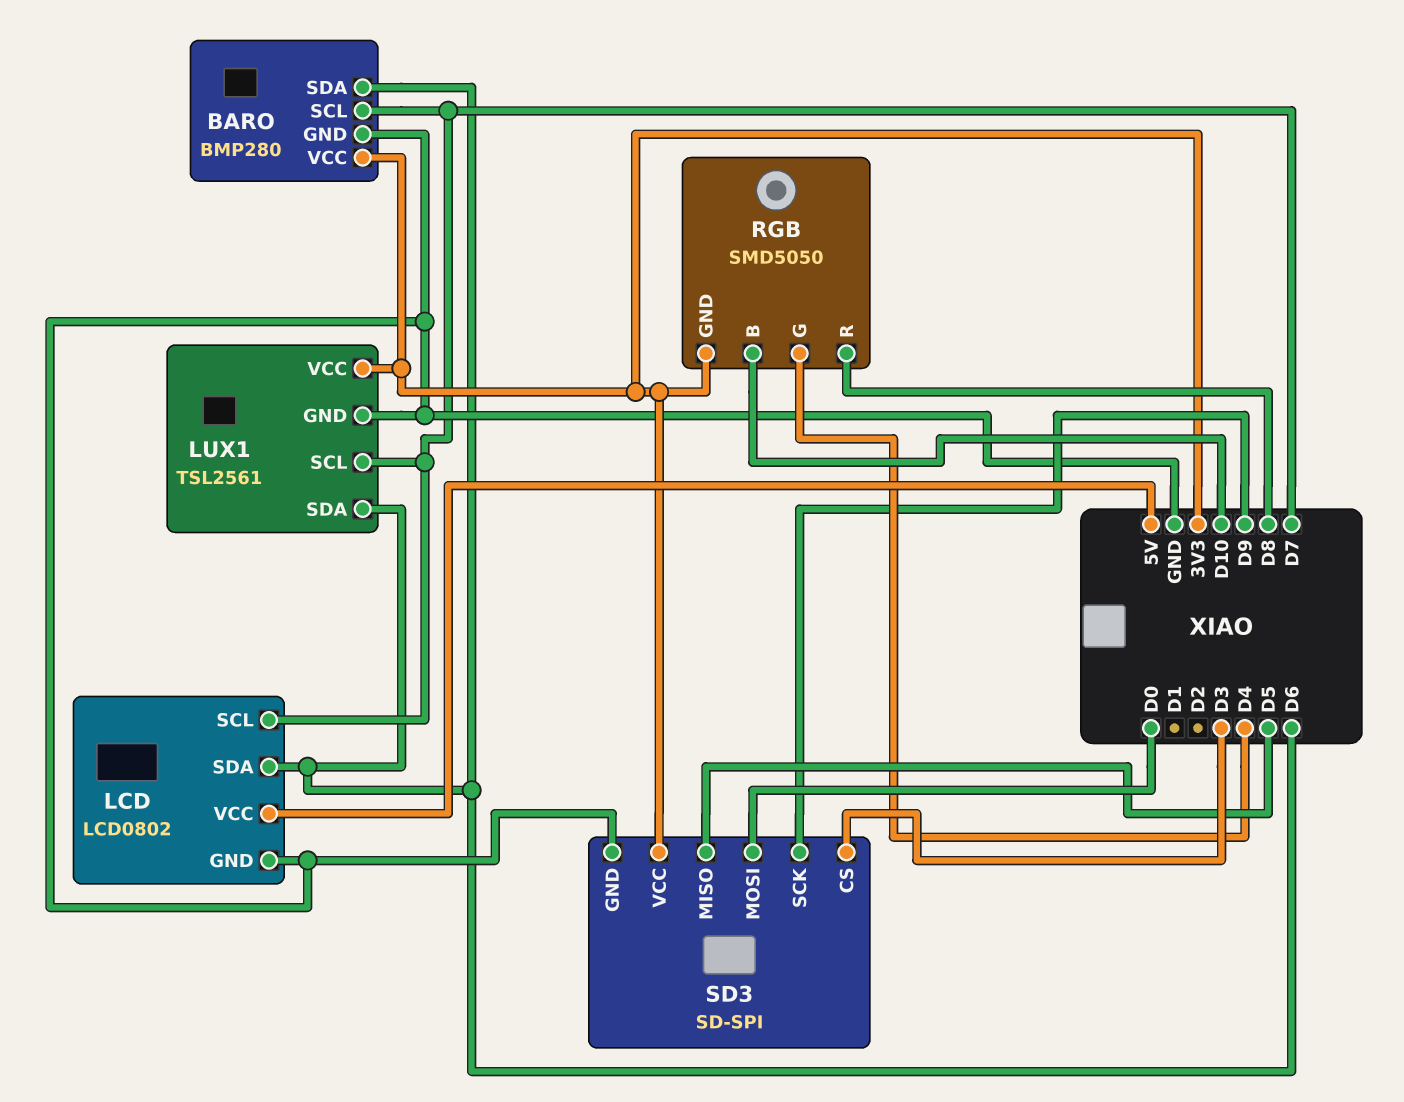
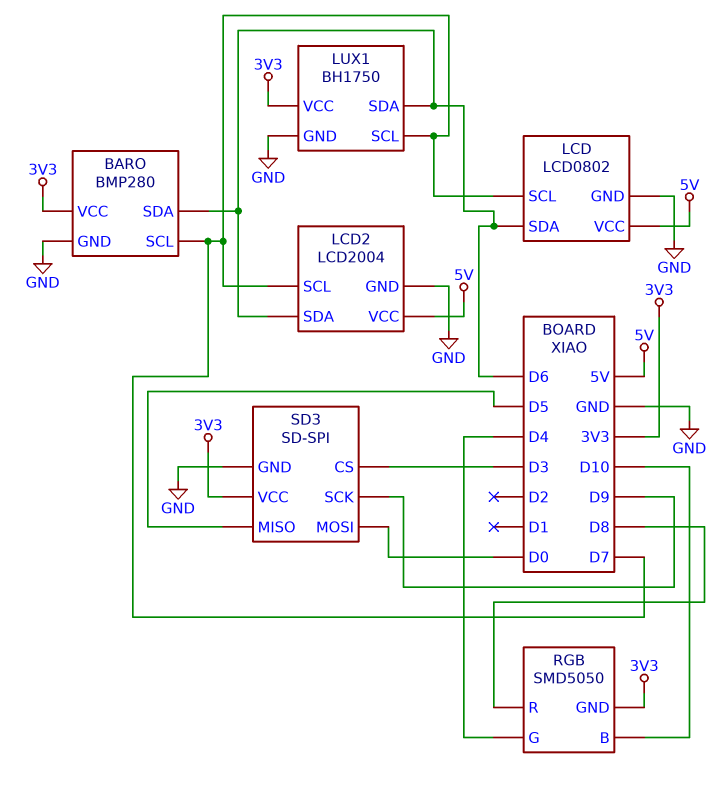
LCD2: none -> LCD2004
LCD2 pin GND: none -> GND
LCD2 pin SCL: none -> D7
LCD2 pin SDA: none -> D6
LCD2 pin VCC: none -> 5V
LUX1: TSL2561 -> BH1750

